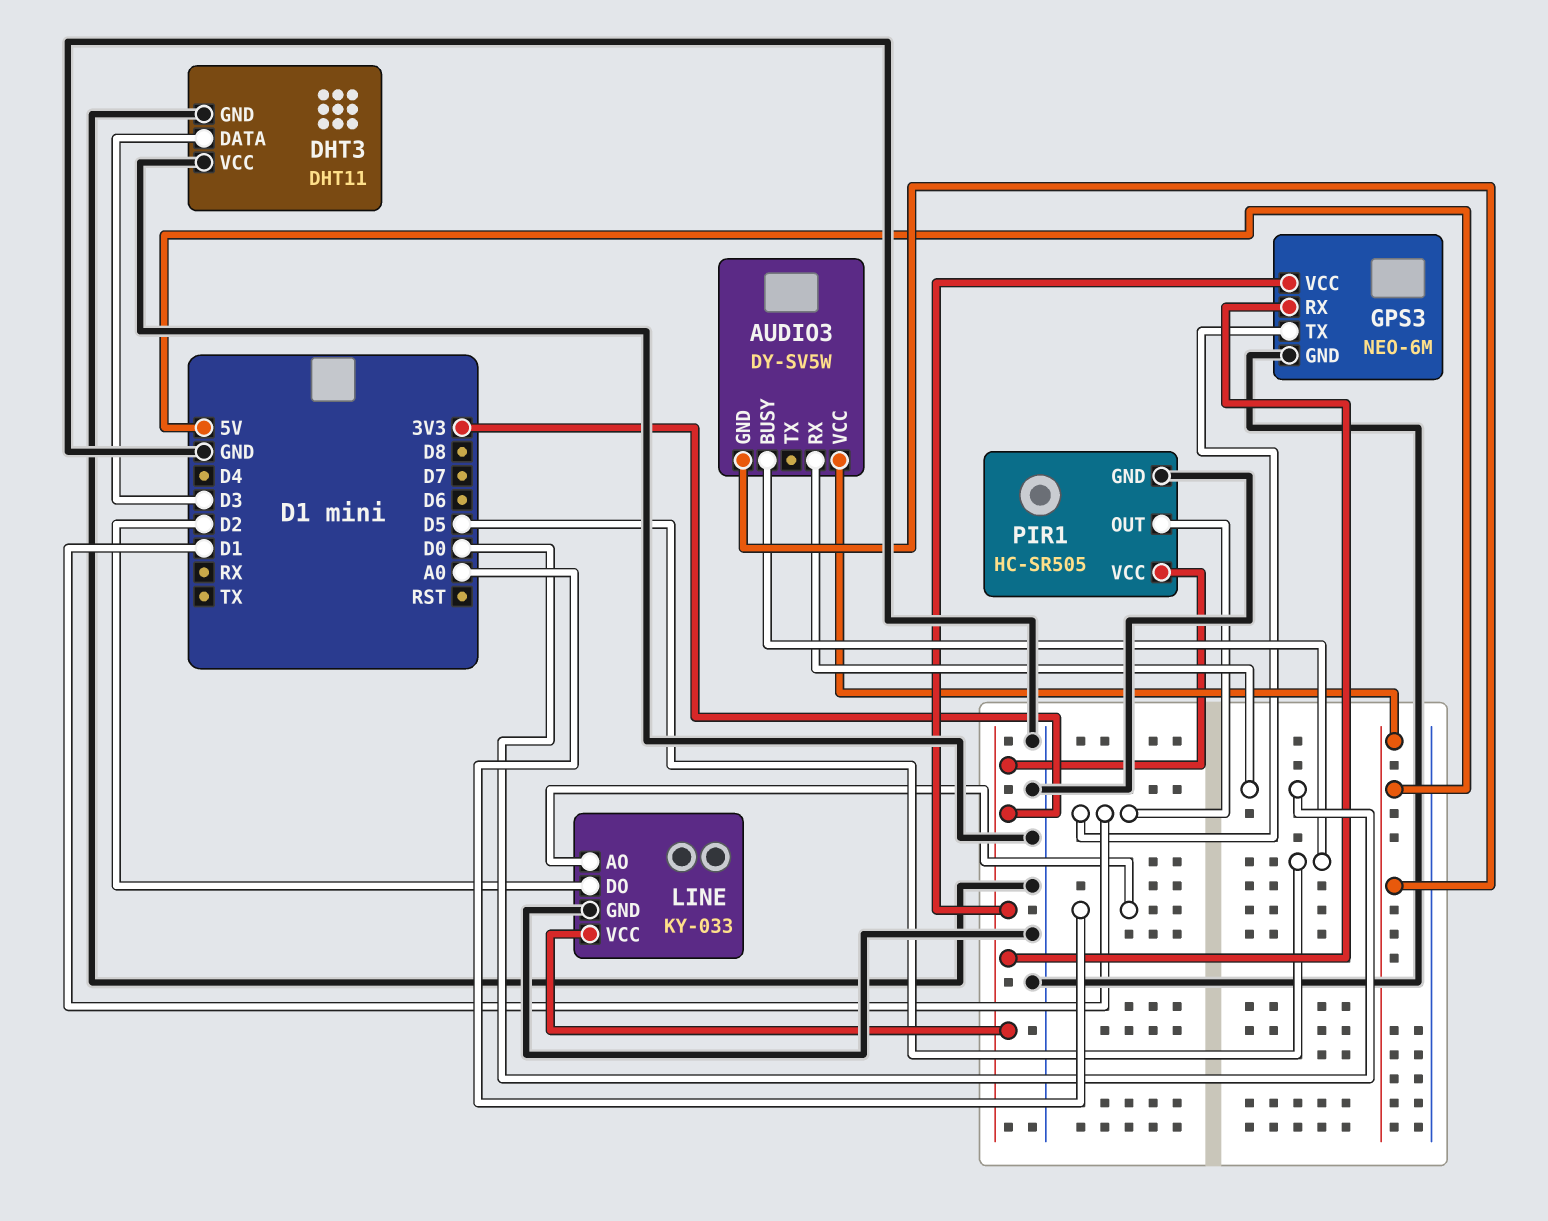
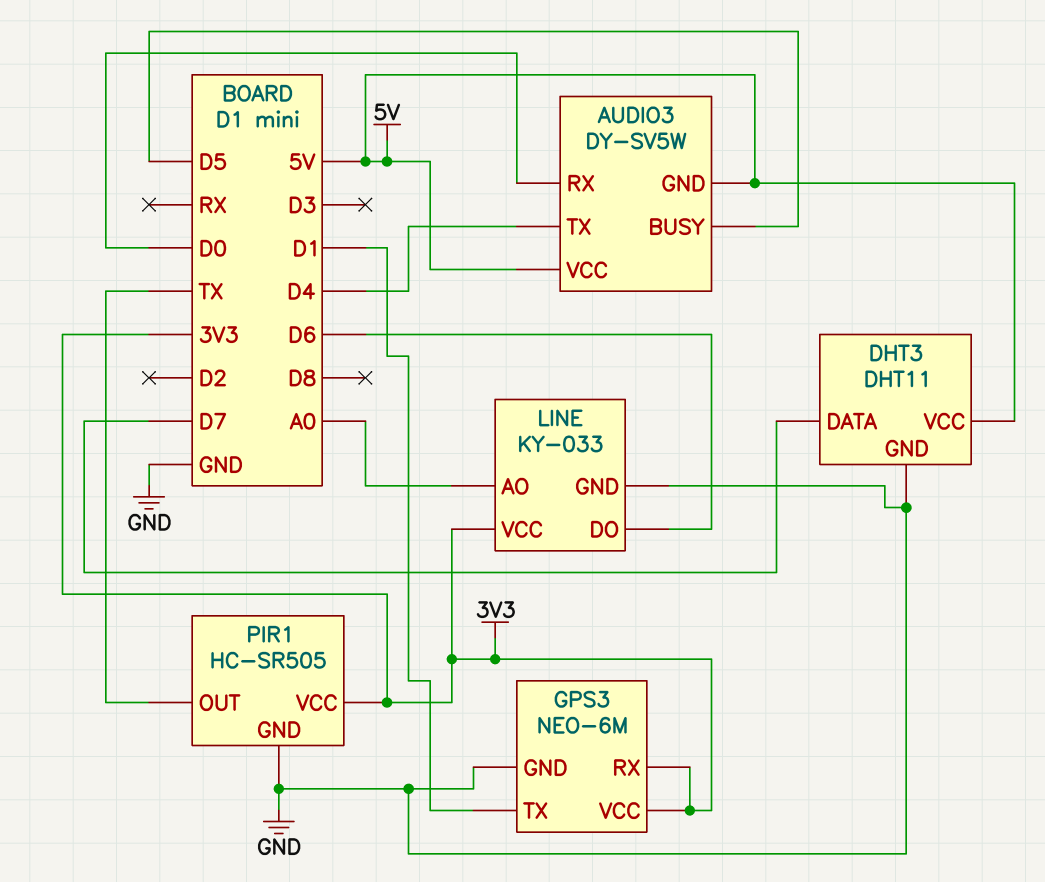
AUDIO3 pin TX: none -> D4
DHT3 pin DATA: D3 -> D7
DHT3 pin VCC: GND -> 5V
LINE pin DO: D2 -> D6
PIR1 pin OUT: D1 -> TX

